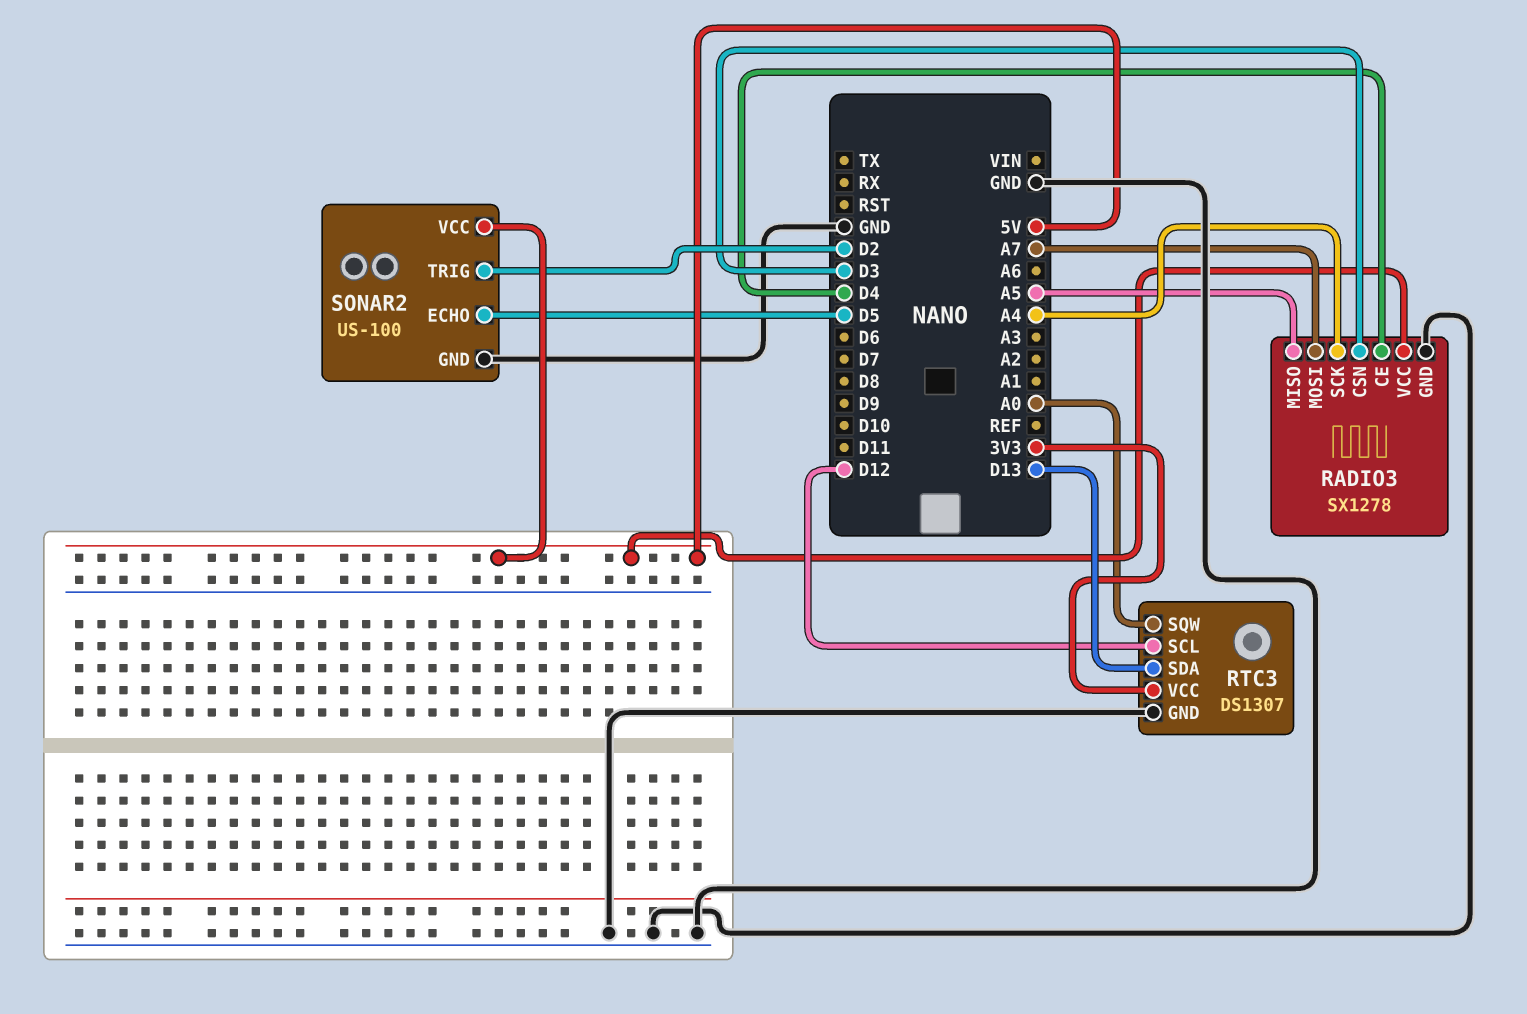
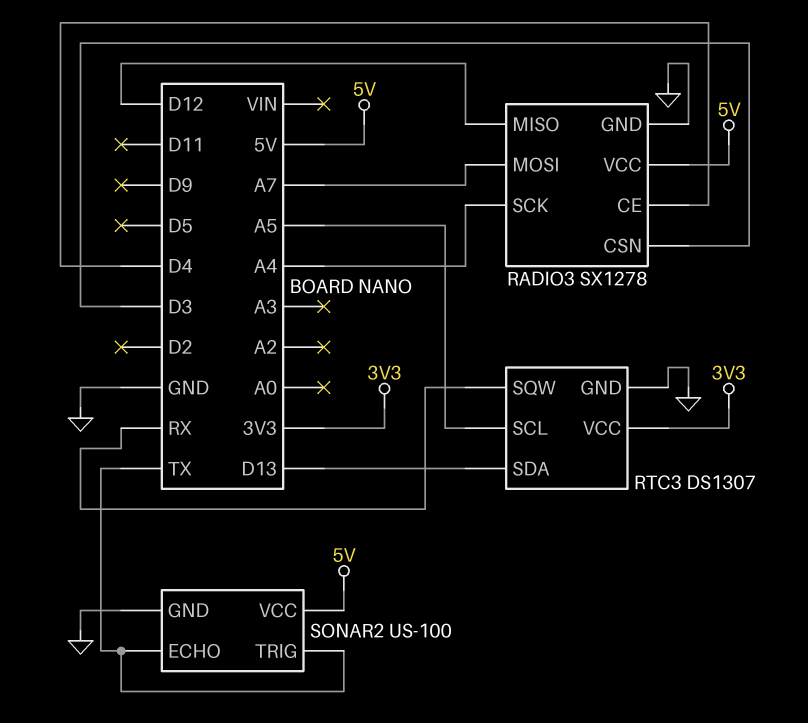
RADIO3 pin MISO: A5 -> D12
RTC3 pin SCL: D12 -> A5
RTC3 pin SQW: A0 -> RX
SONAR2 pin ECHO: D5 -> TX
SONAR2 pin TRIG: D2 -> TX

